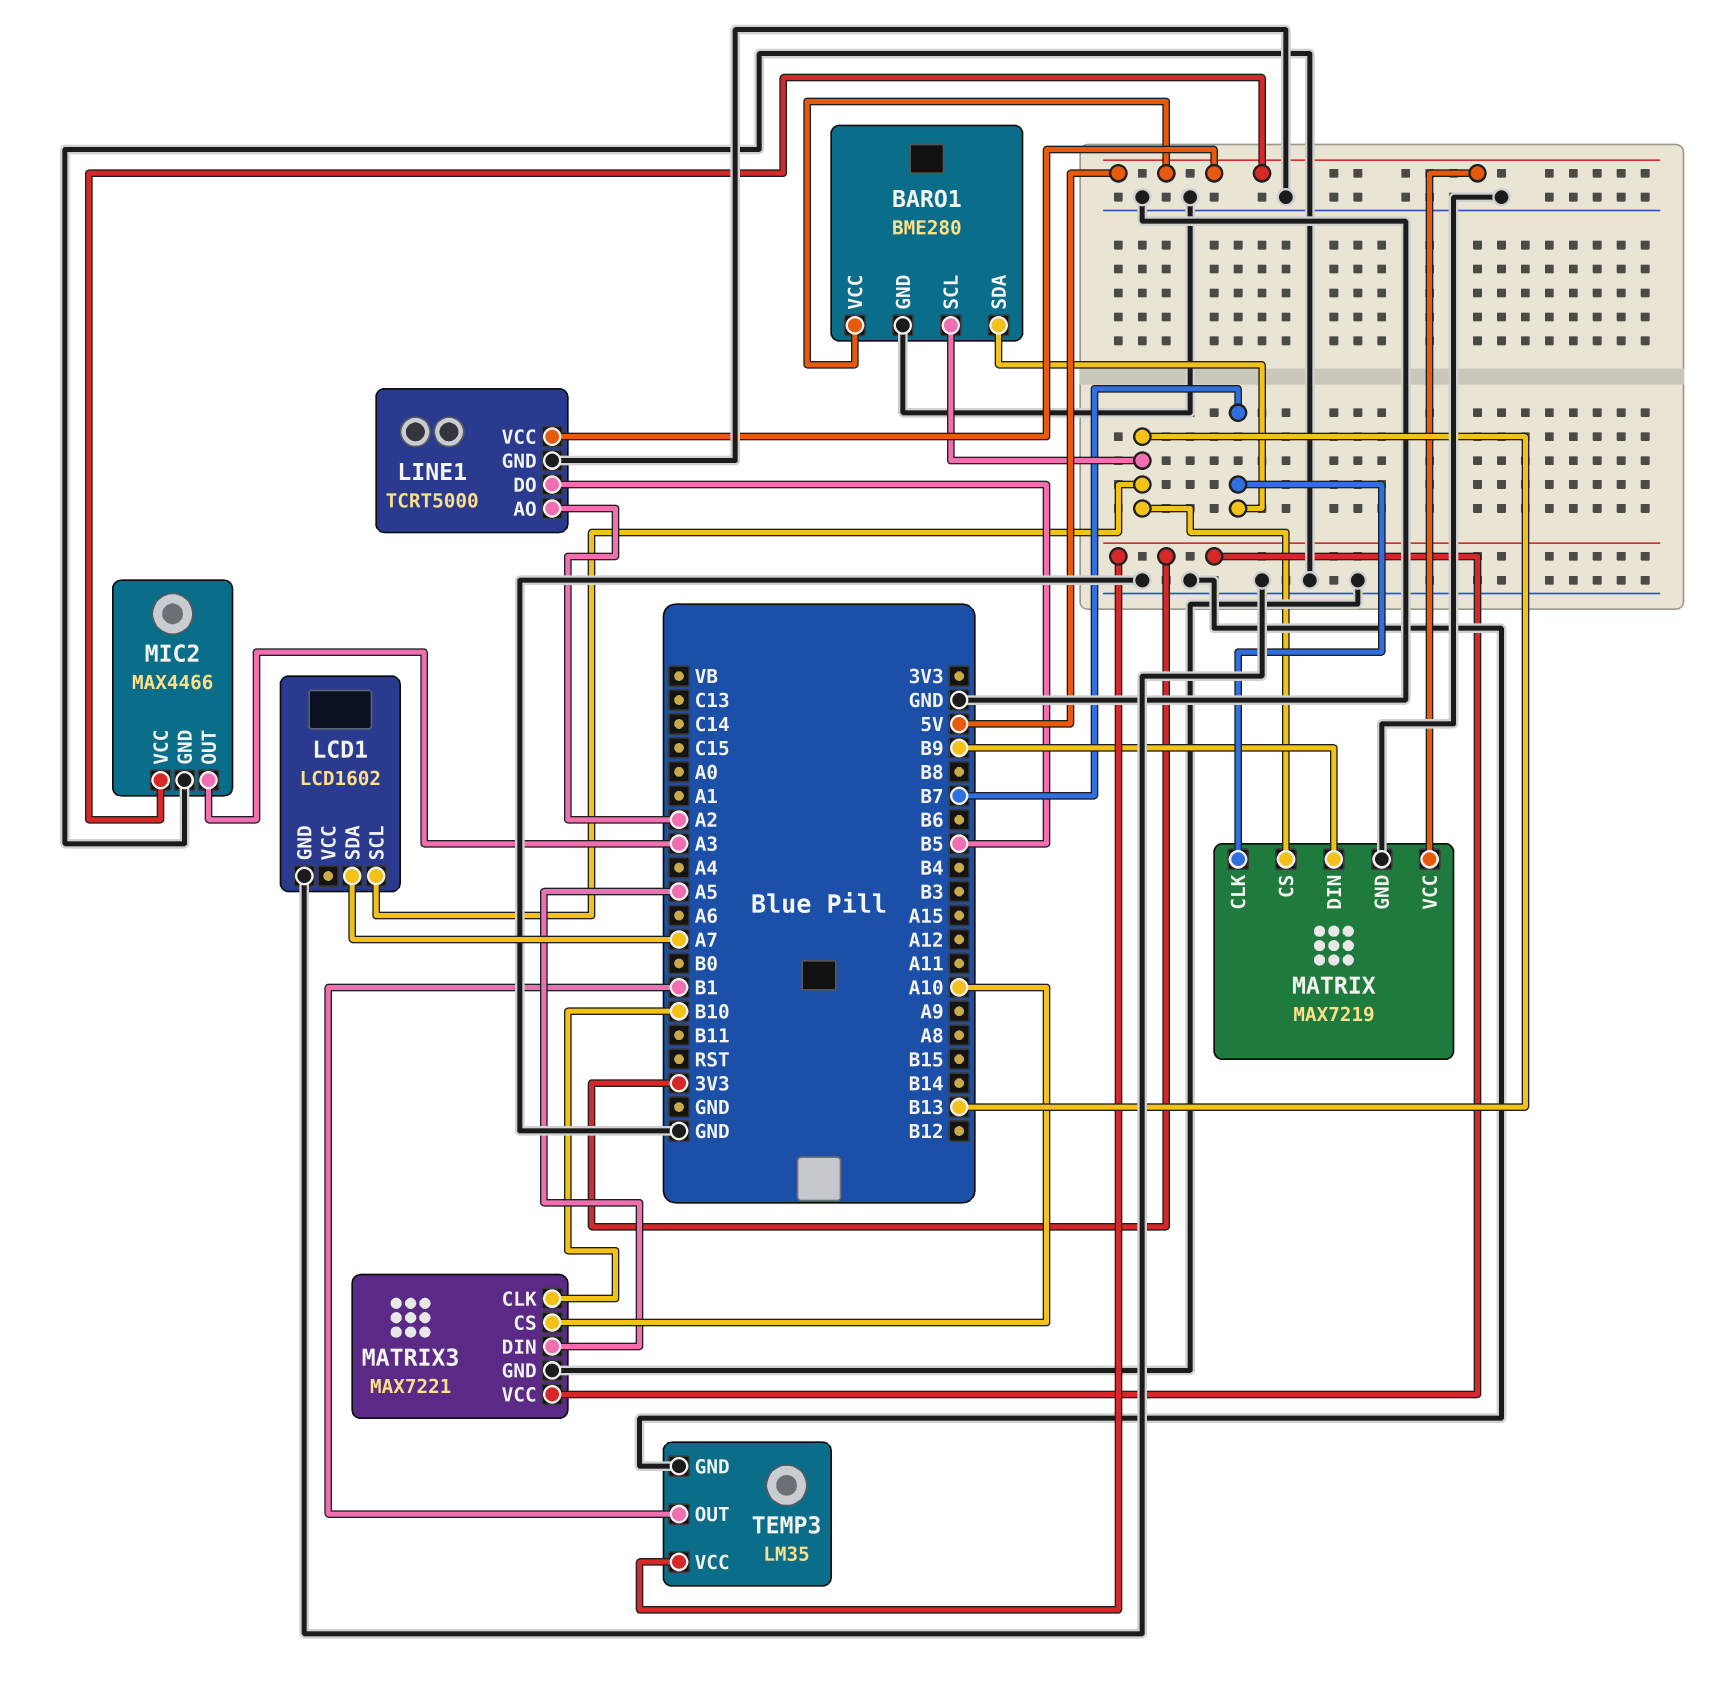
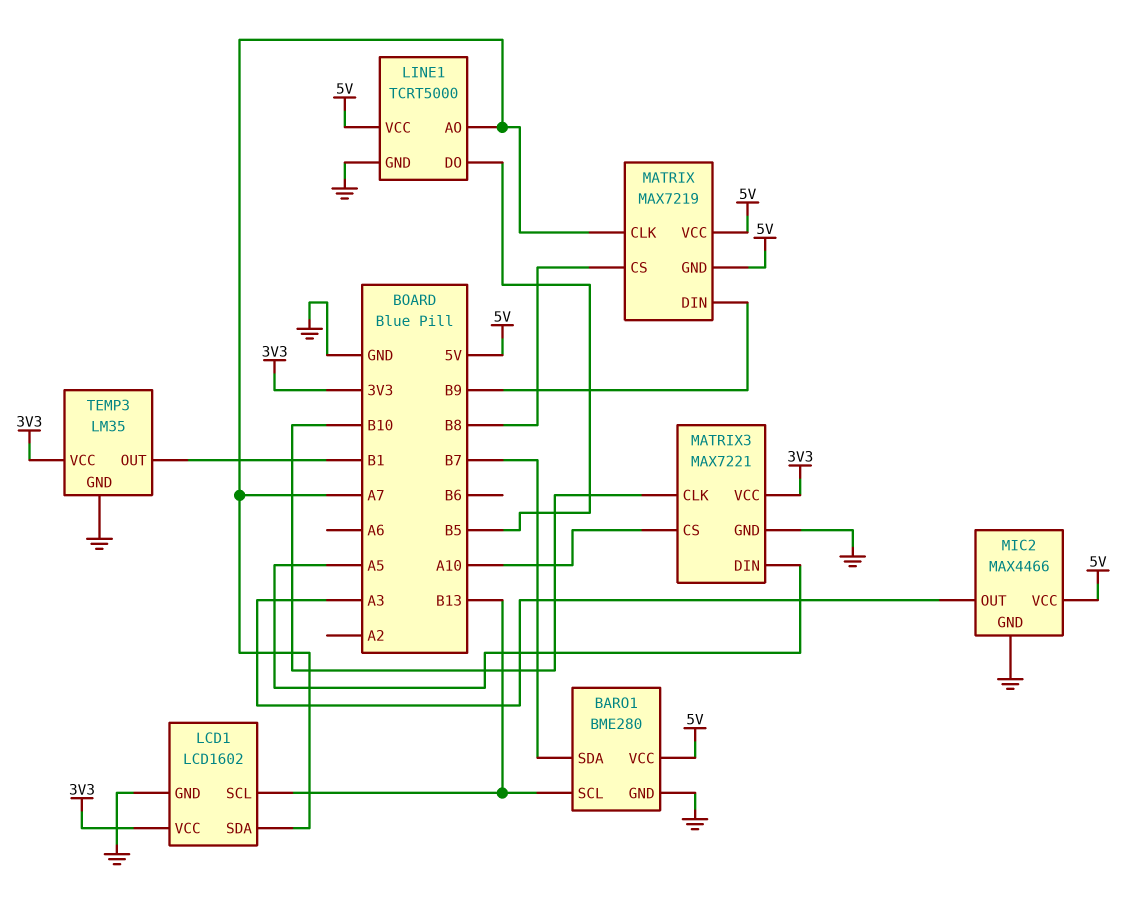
LCD1 pin VCC: none -> 3V3
LINE1 pin AO: A2 -> A7
MATRIX pin CLK: B7 -> A7
MATRIX pin CS: B13 -> B8
MATRIX pin GND: GND -> 5V

